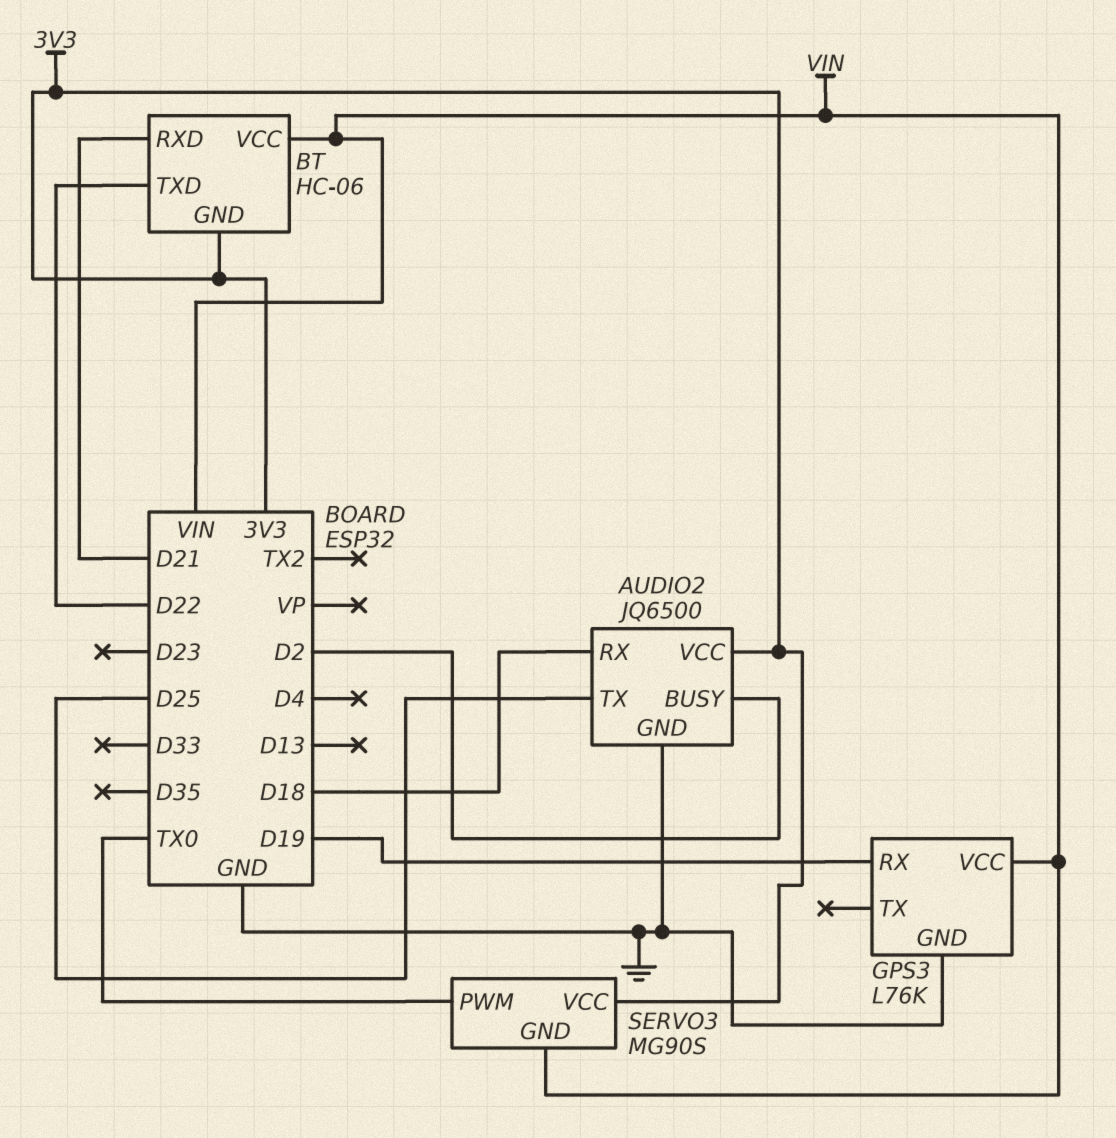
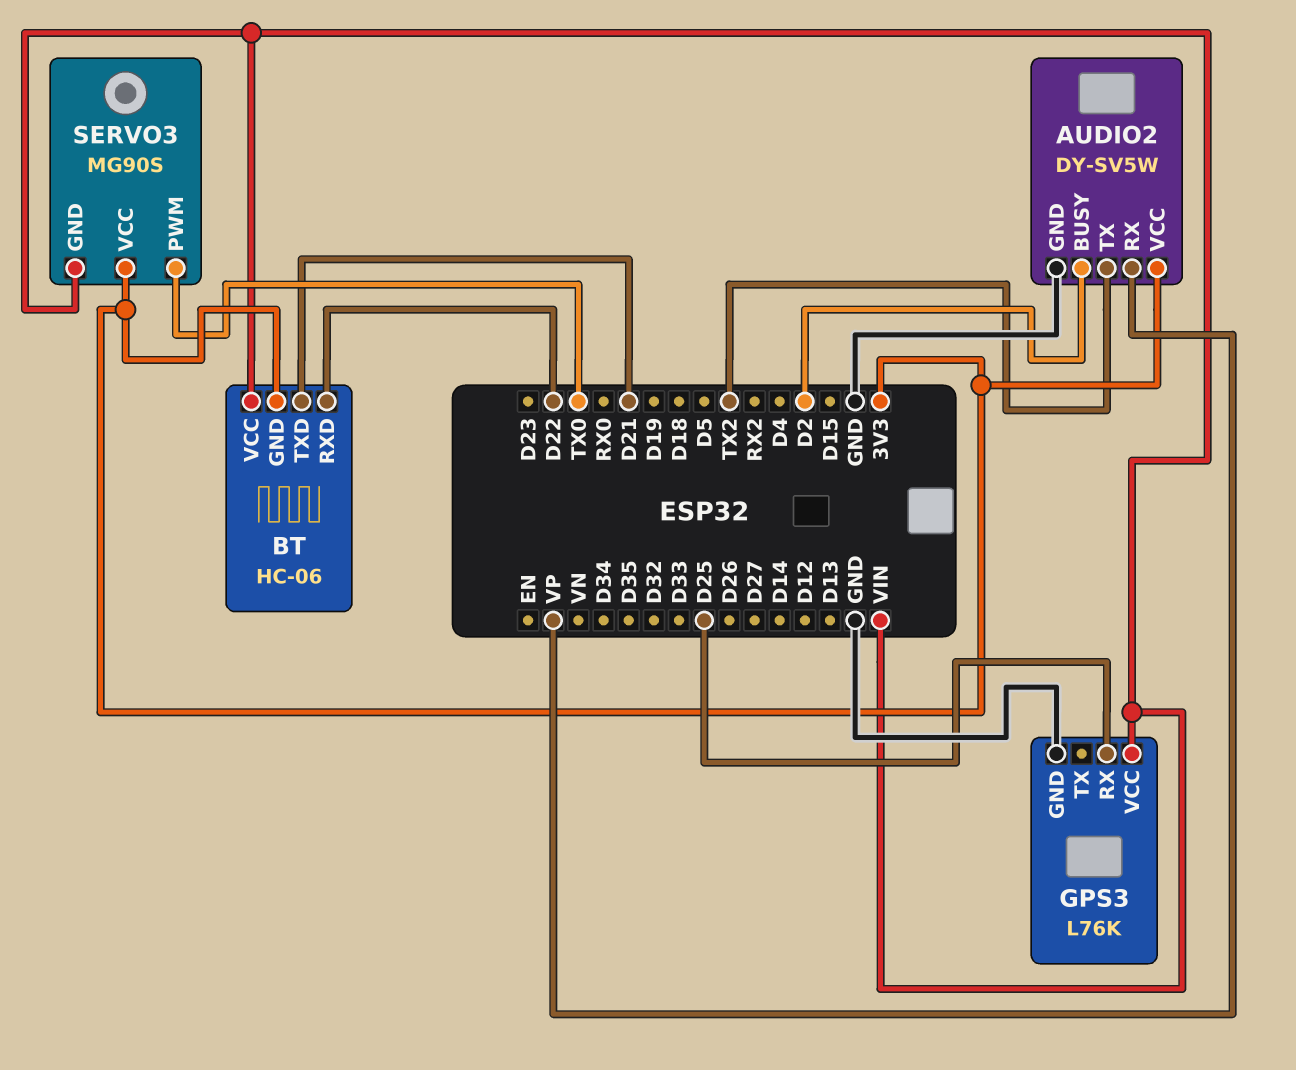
AUDIO2: JQ6500 -> DY-SV5W
AUDIO2 pin RX: D18 -> VP
AUDIO2 pin TX: D25 -> TX2
BT pin RXD: D21 -> D22
BT pin TXD: D22 -> D21
GPS3 pin RX: D19 -> D25

